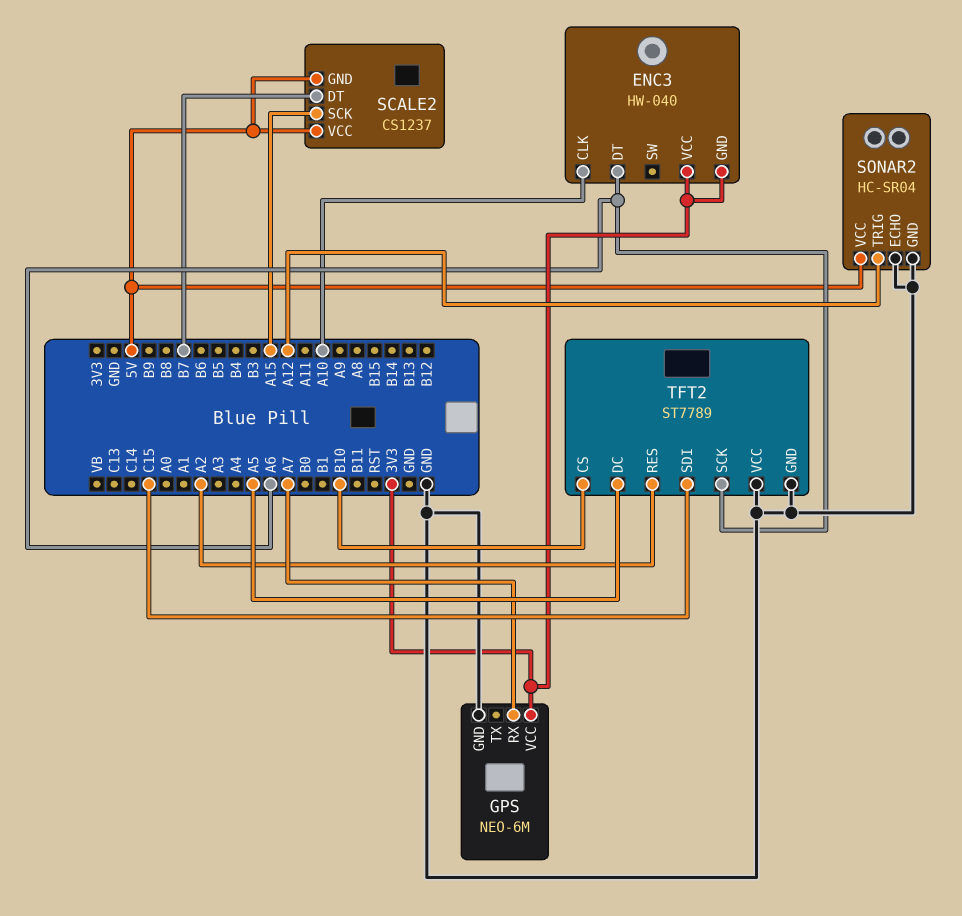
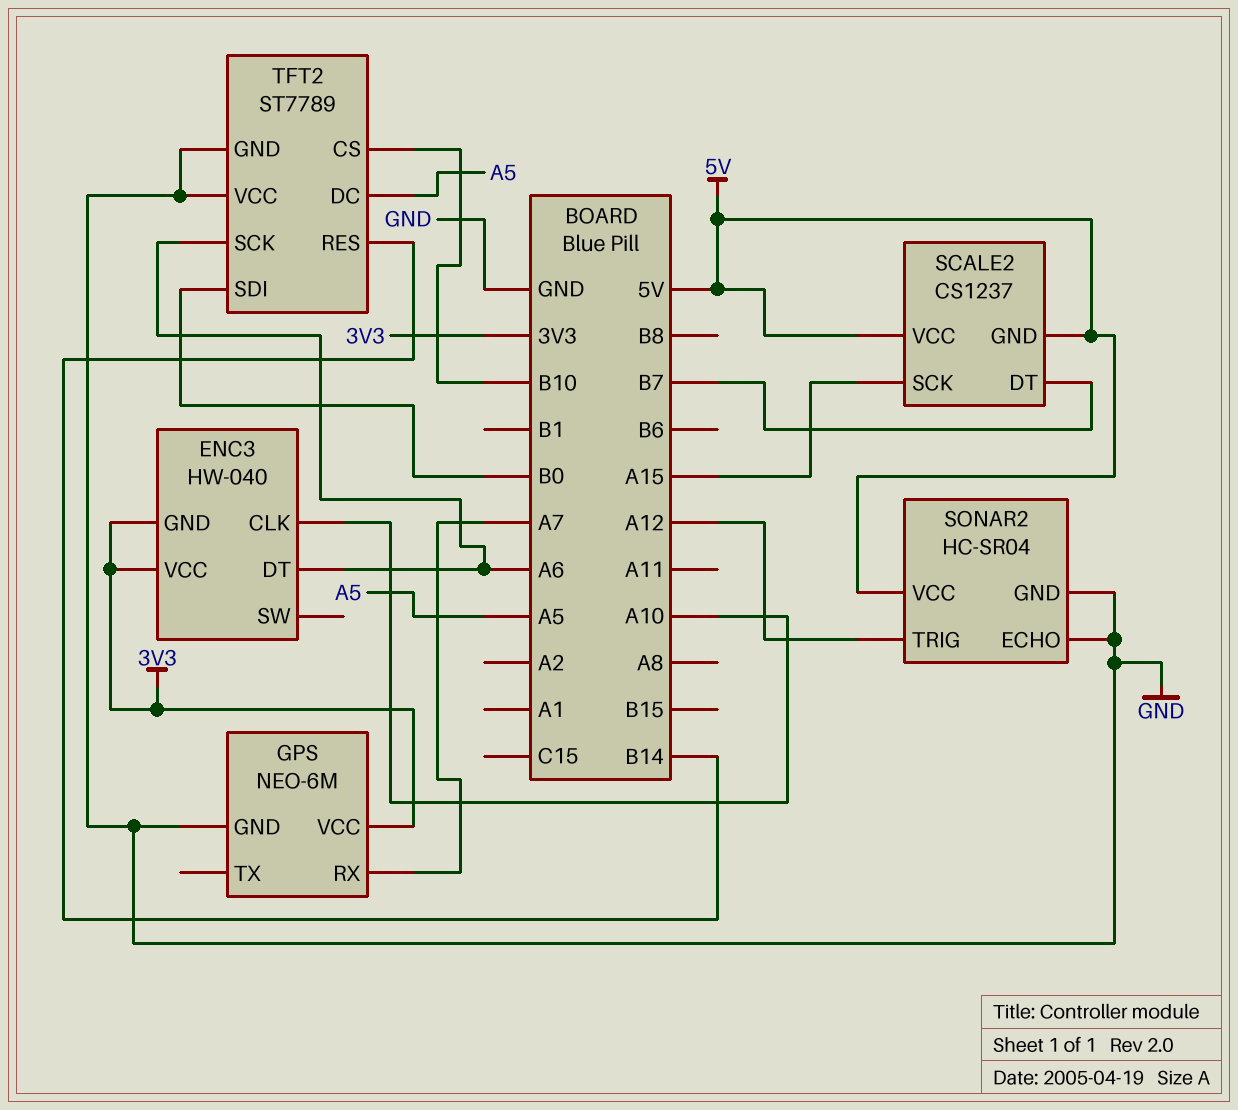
TFT2 pin RES: A2 -> B14
TFT2 pin SDI: C15 -> B0

